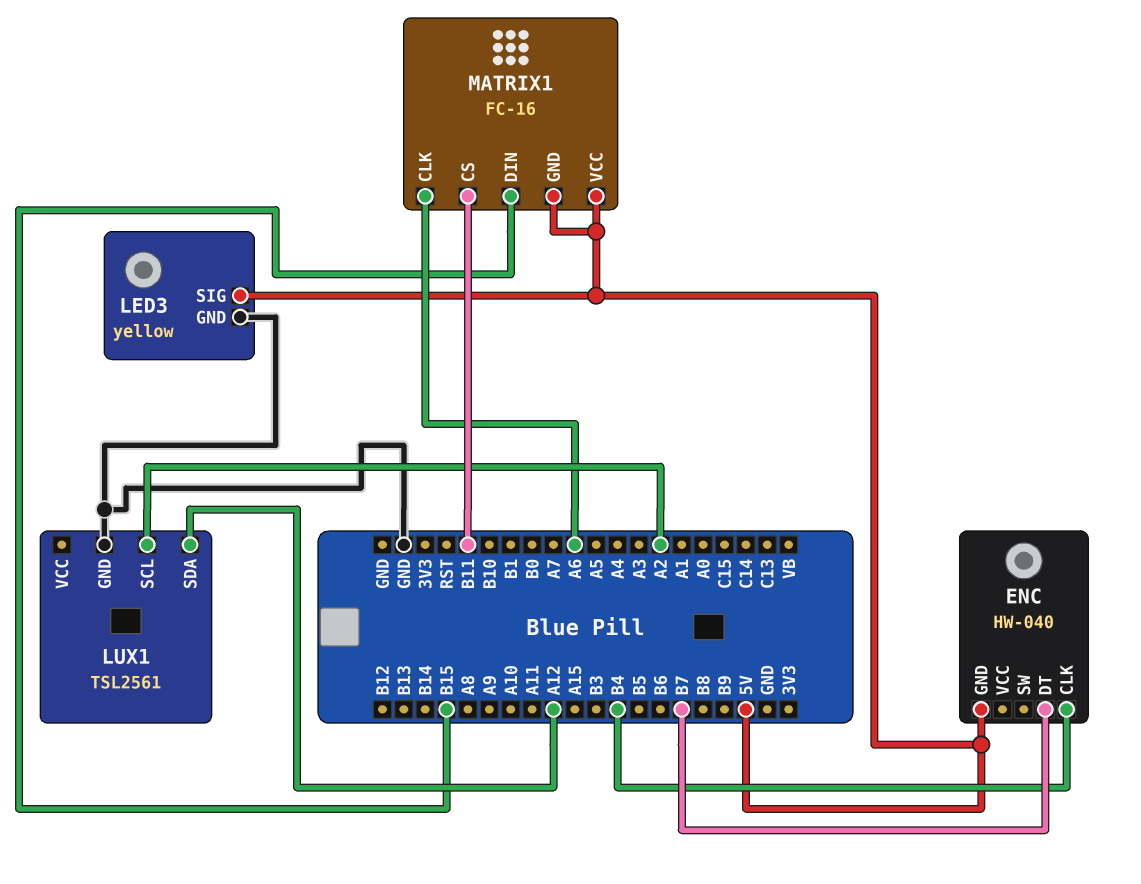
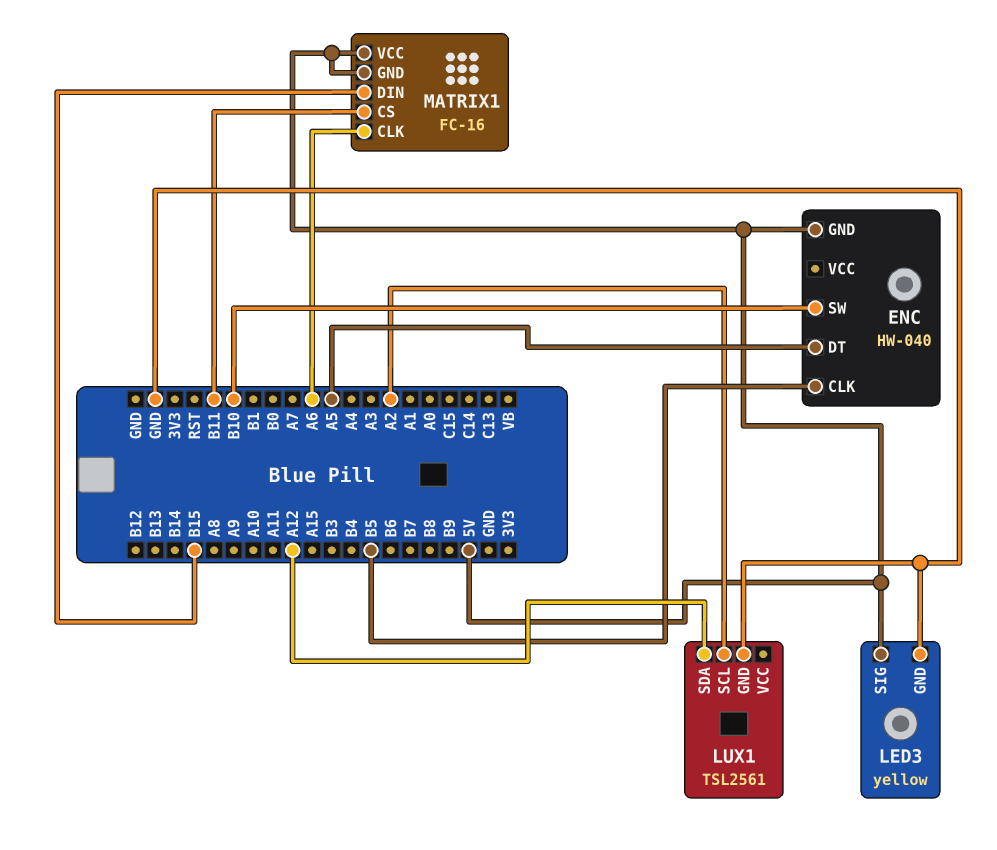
ENC pin CLK: B4 -> B5
ENC pin DT: B7 -> A5
ENC pin SW: none -> B10

